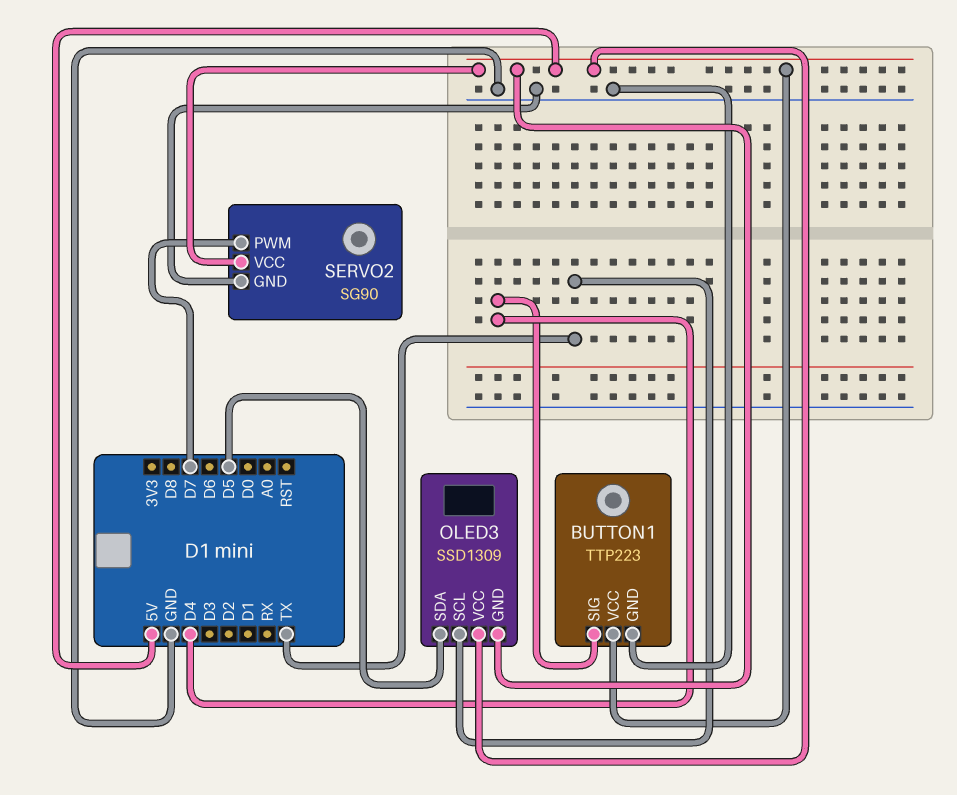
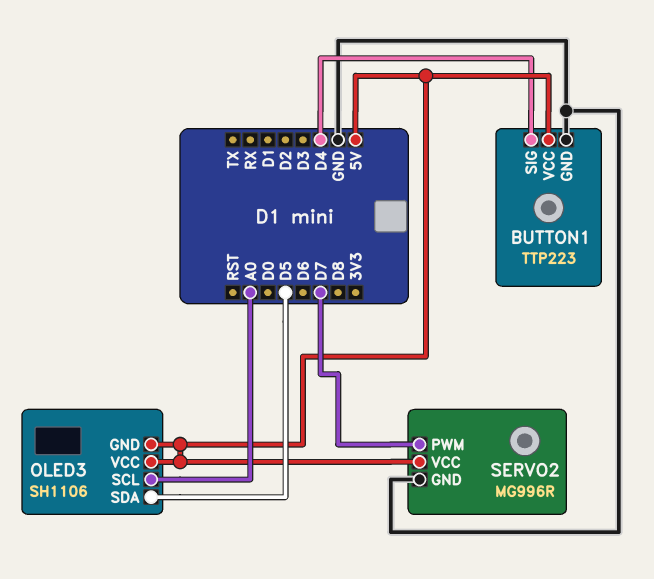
OLED3: SSD1309 -> SH1106
OLED3 pin SCL: TX -> A0
SERVO2: SG90 -> MG996R

